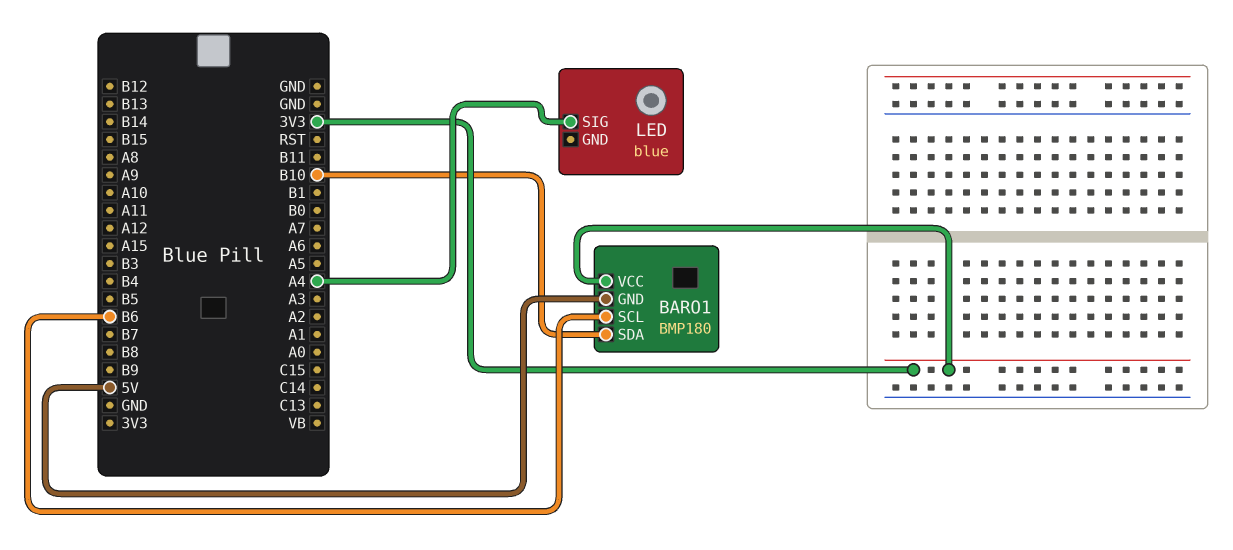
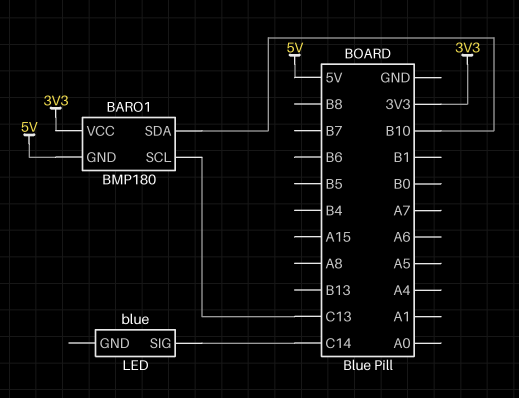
BARO1 pin SCL: B6 -> C13
LED pin SIG: A4 -> C14

